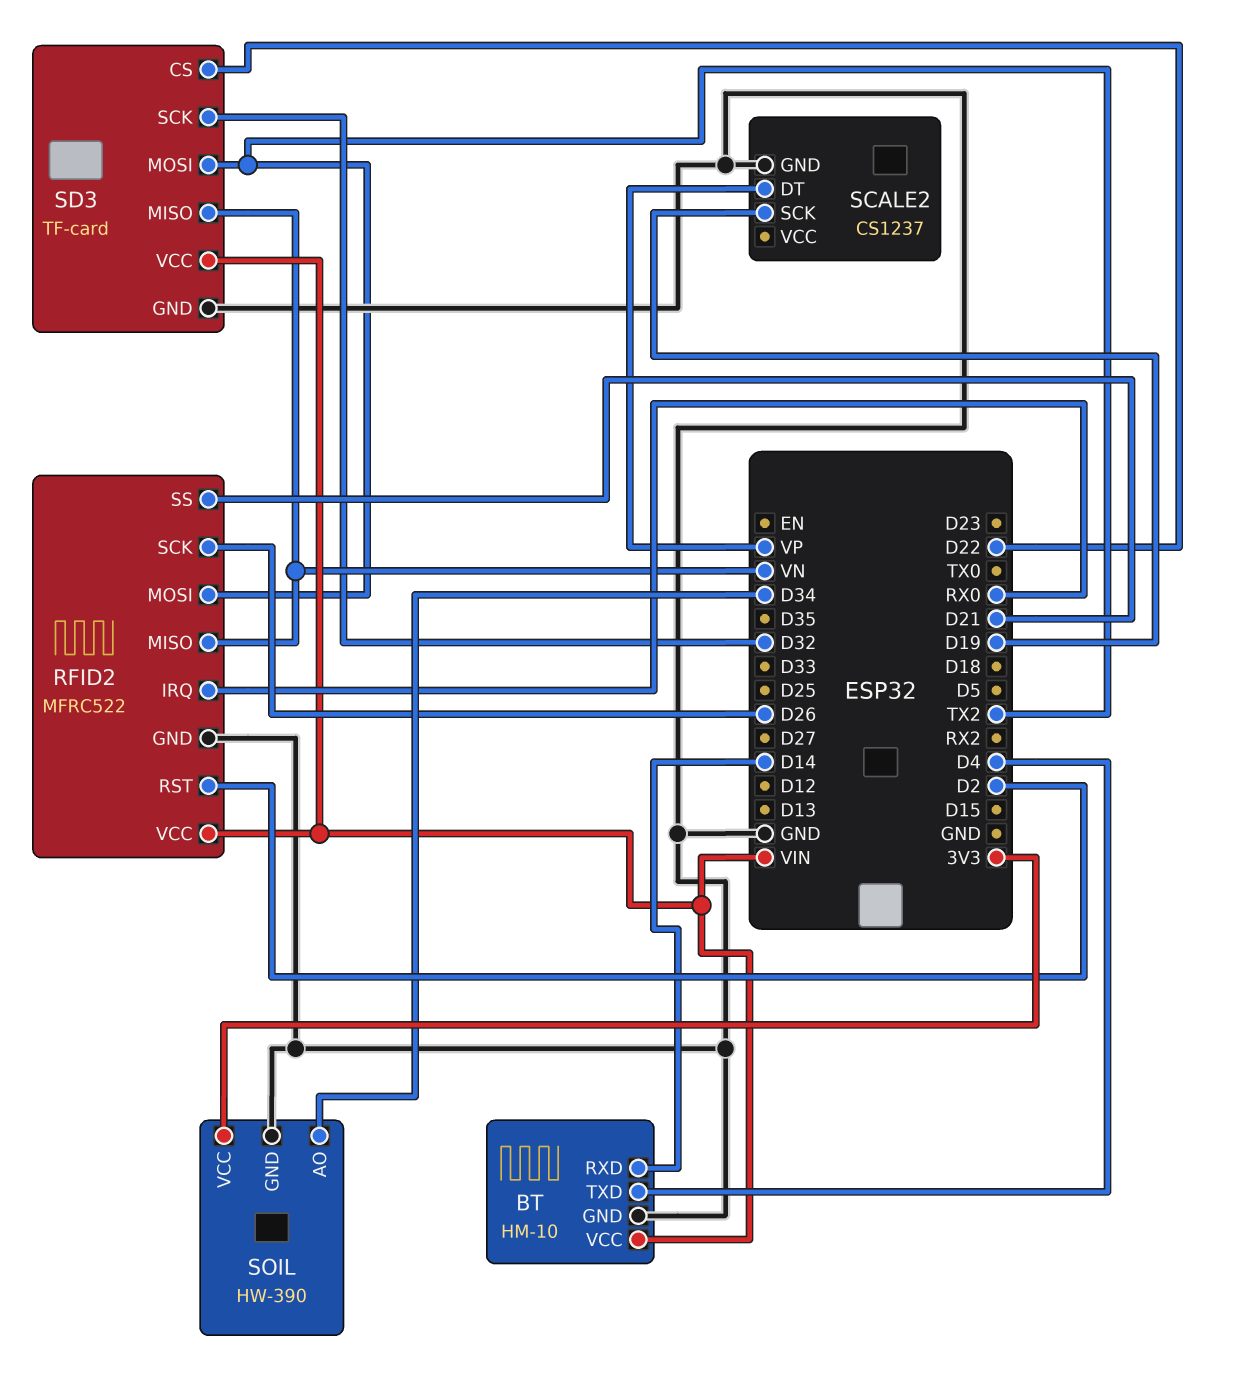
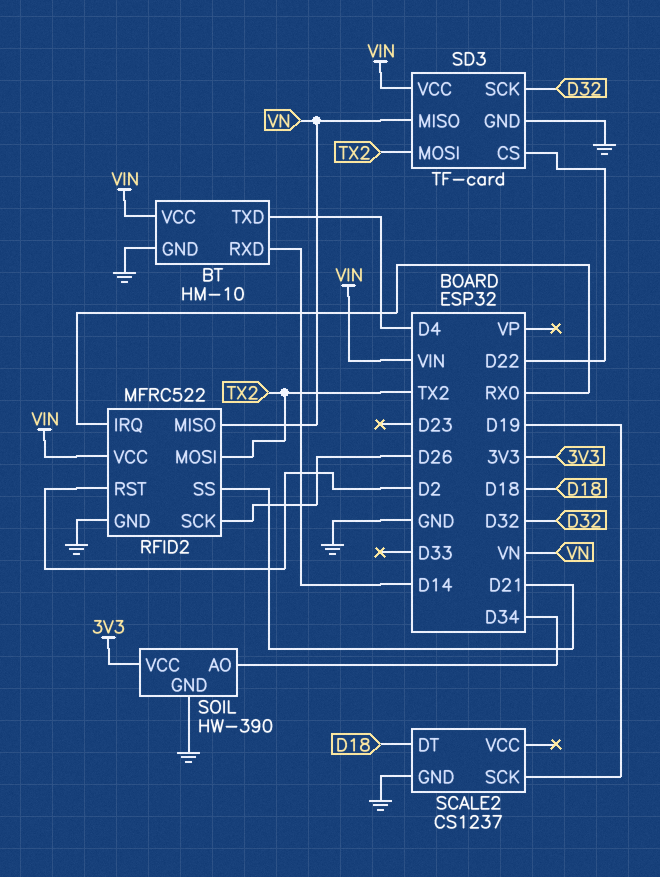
SCALE2 pin DT: VP -> D18

